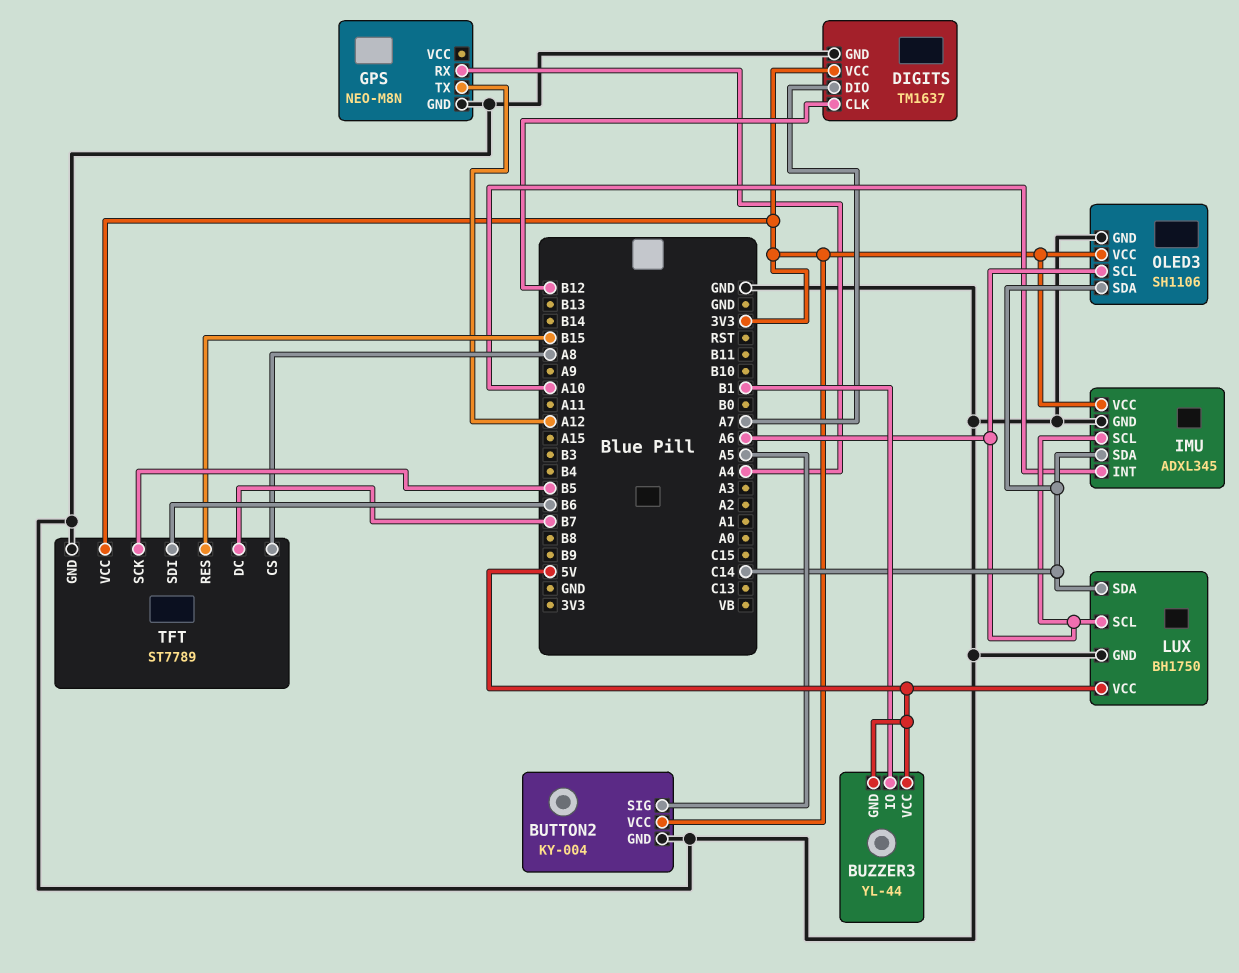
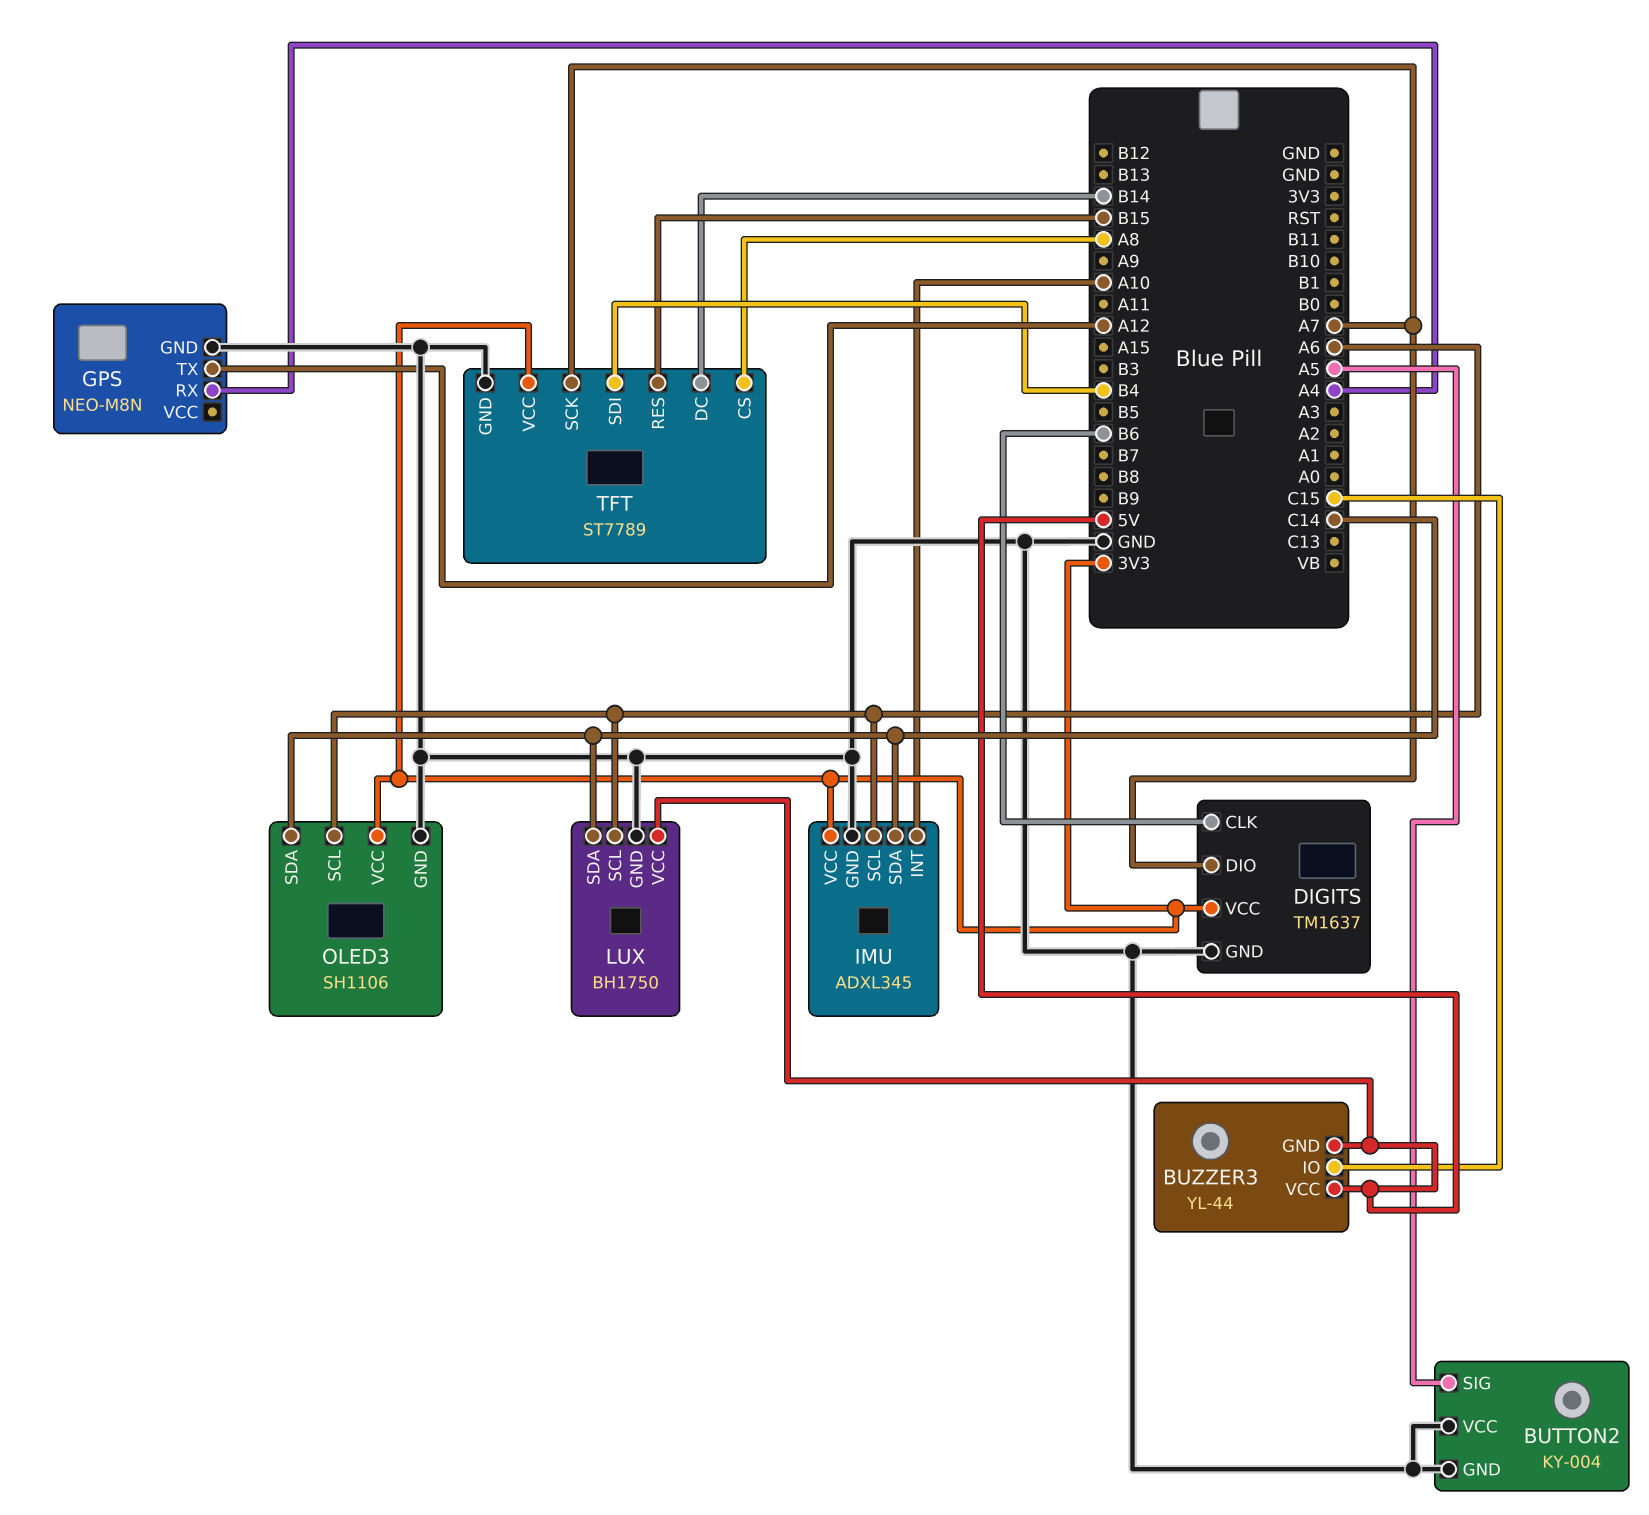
BUTTON2 pin VCC: 3V3 -> GND
BUZZER3 pin IO: B1 -> C15
DIGITS pin CLK: B12 -> B6
TFT pin DC: B7 -> B14
TFT pin SCK: B5 -> A7
TFT pin SDI: B6 -> B4

